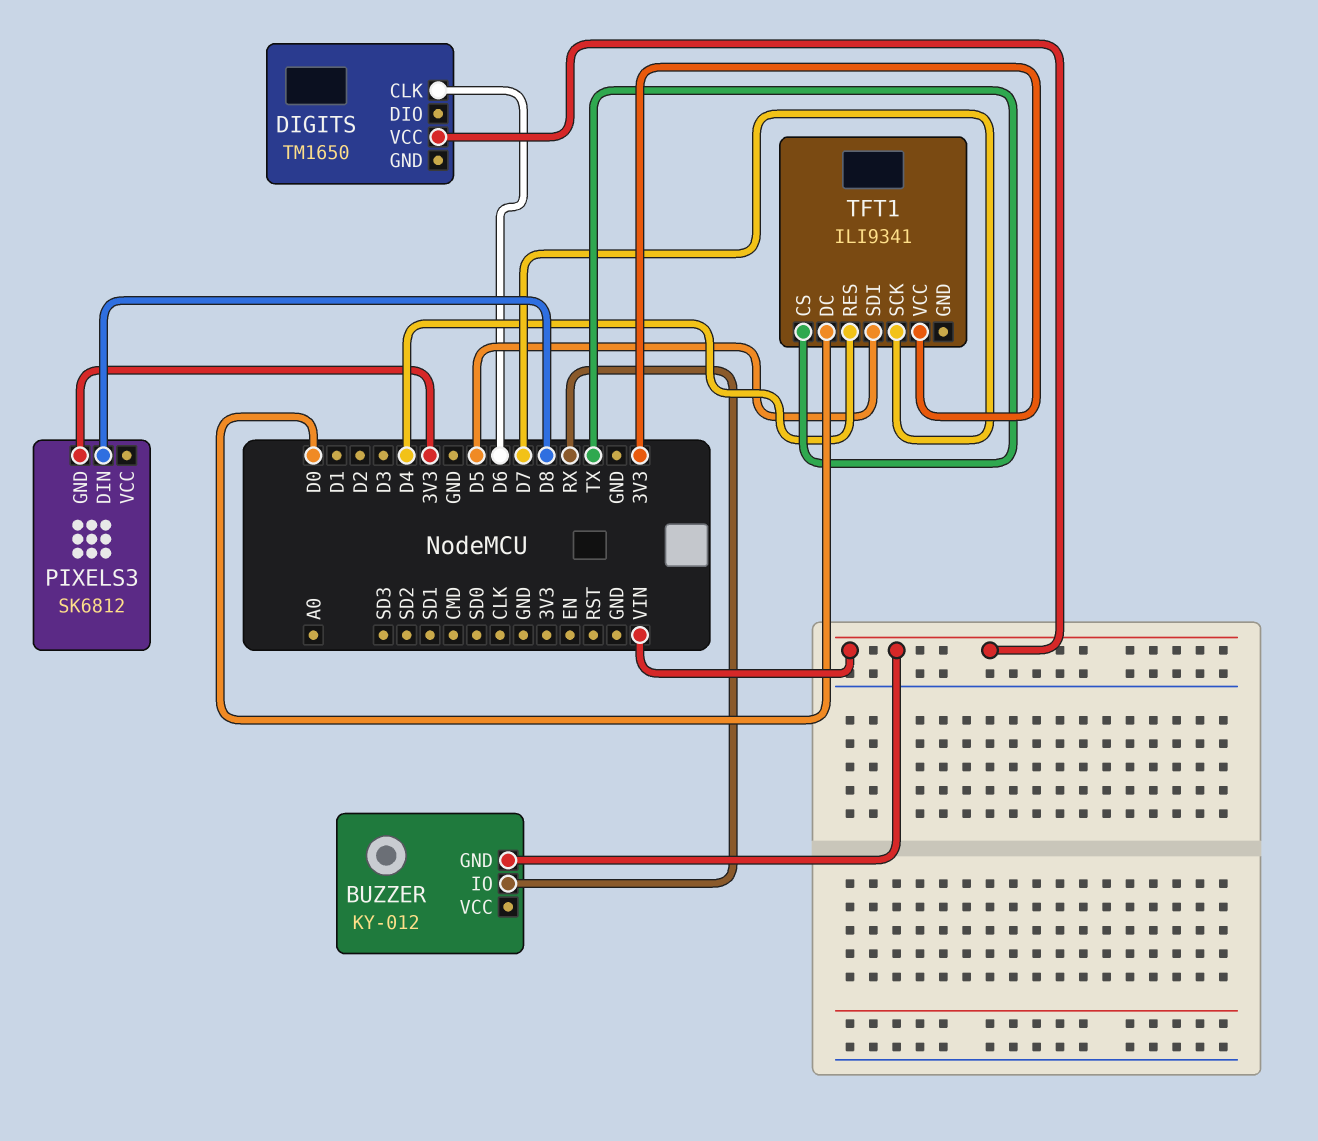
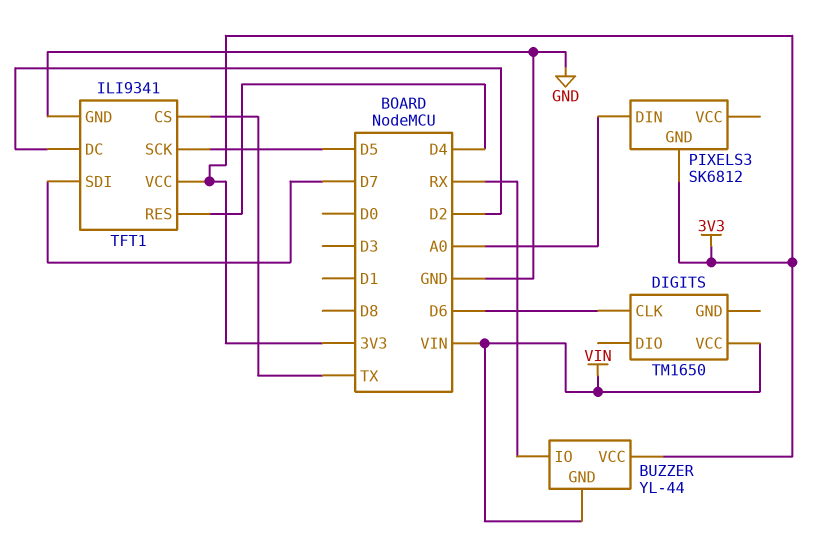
BUZZER: KY-012 -> YL-44
BUZZER pin VCC: none -> 3V3
PIXELS3 pin DIN: D8 -> A0
TFT1 pin DC: D0 -> D2
TFT1 pin GND: none -> GND
TFT1 pin SCK: D7 -> D5
TFT1 pin SDI: D5 -> D7

